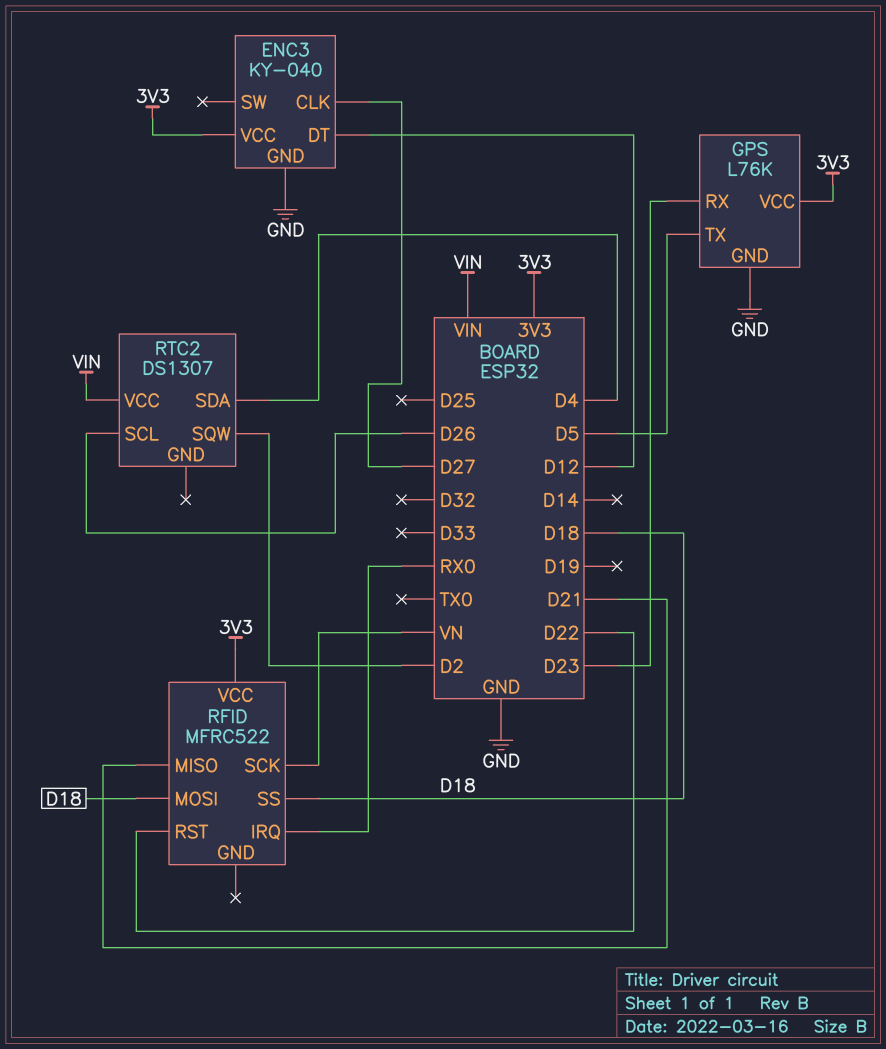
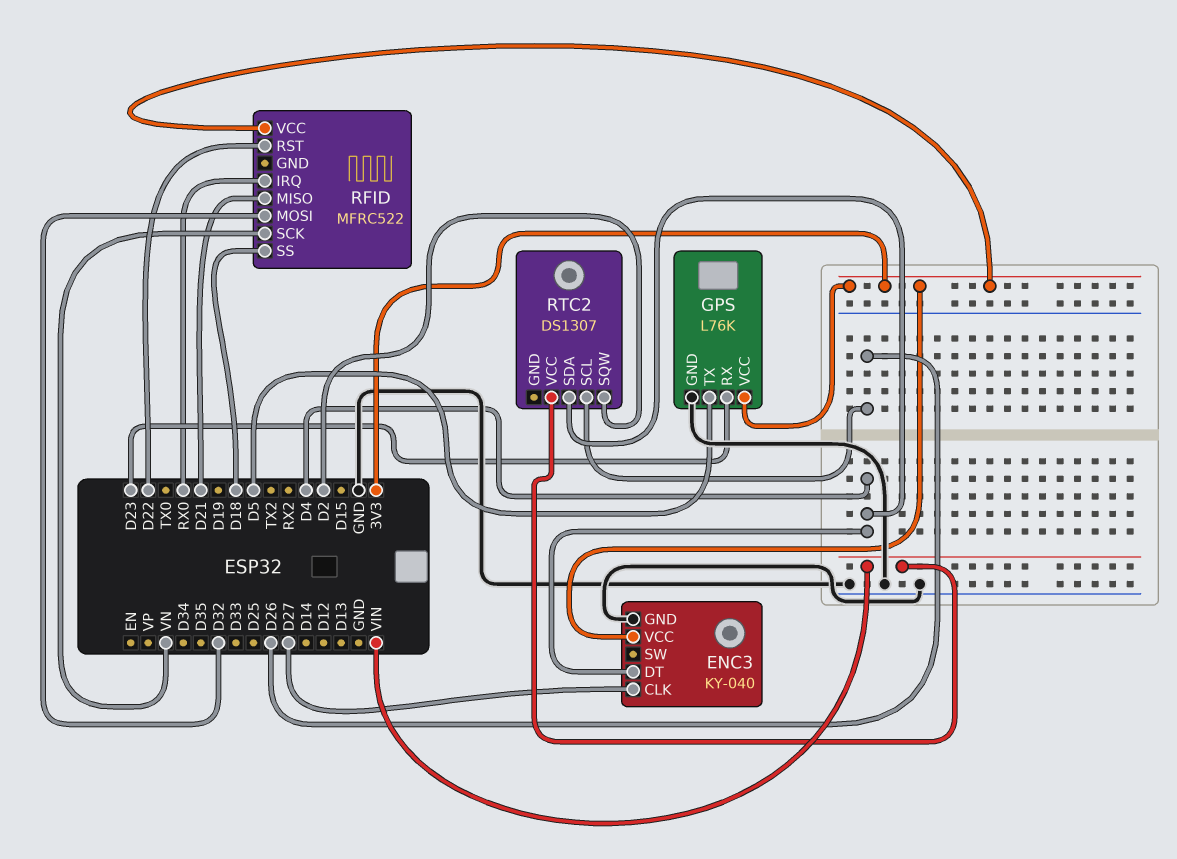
ENC3 pin DT: D12 -> D4
RFID pin MOSI: D18 -> D32

